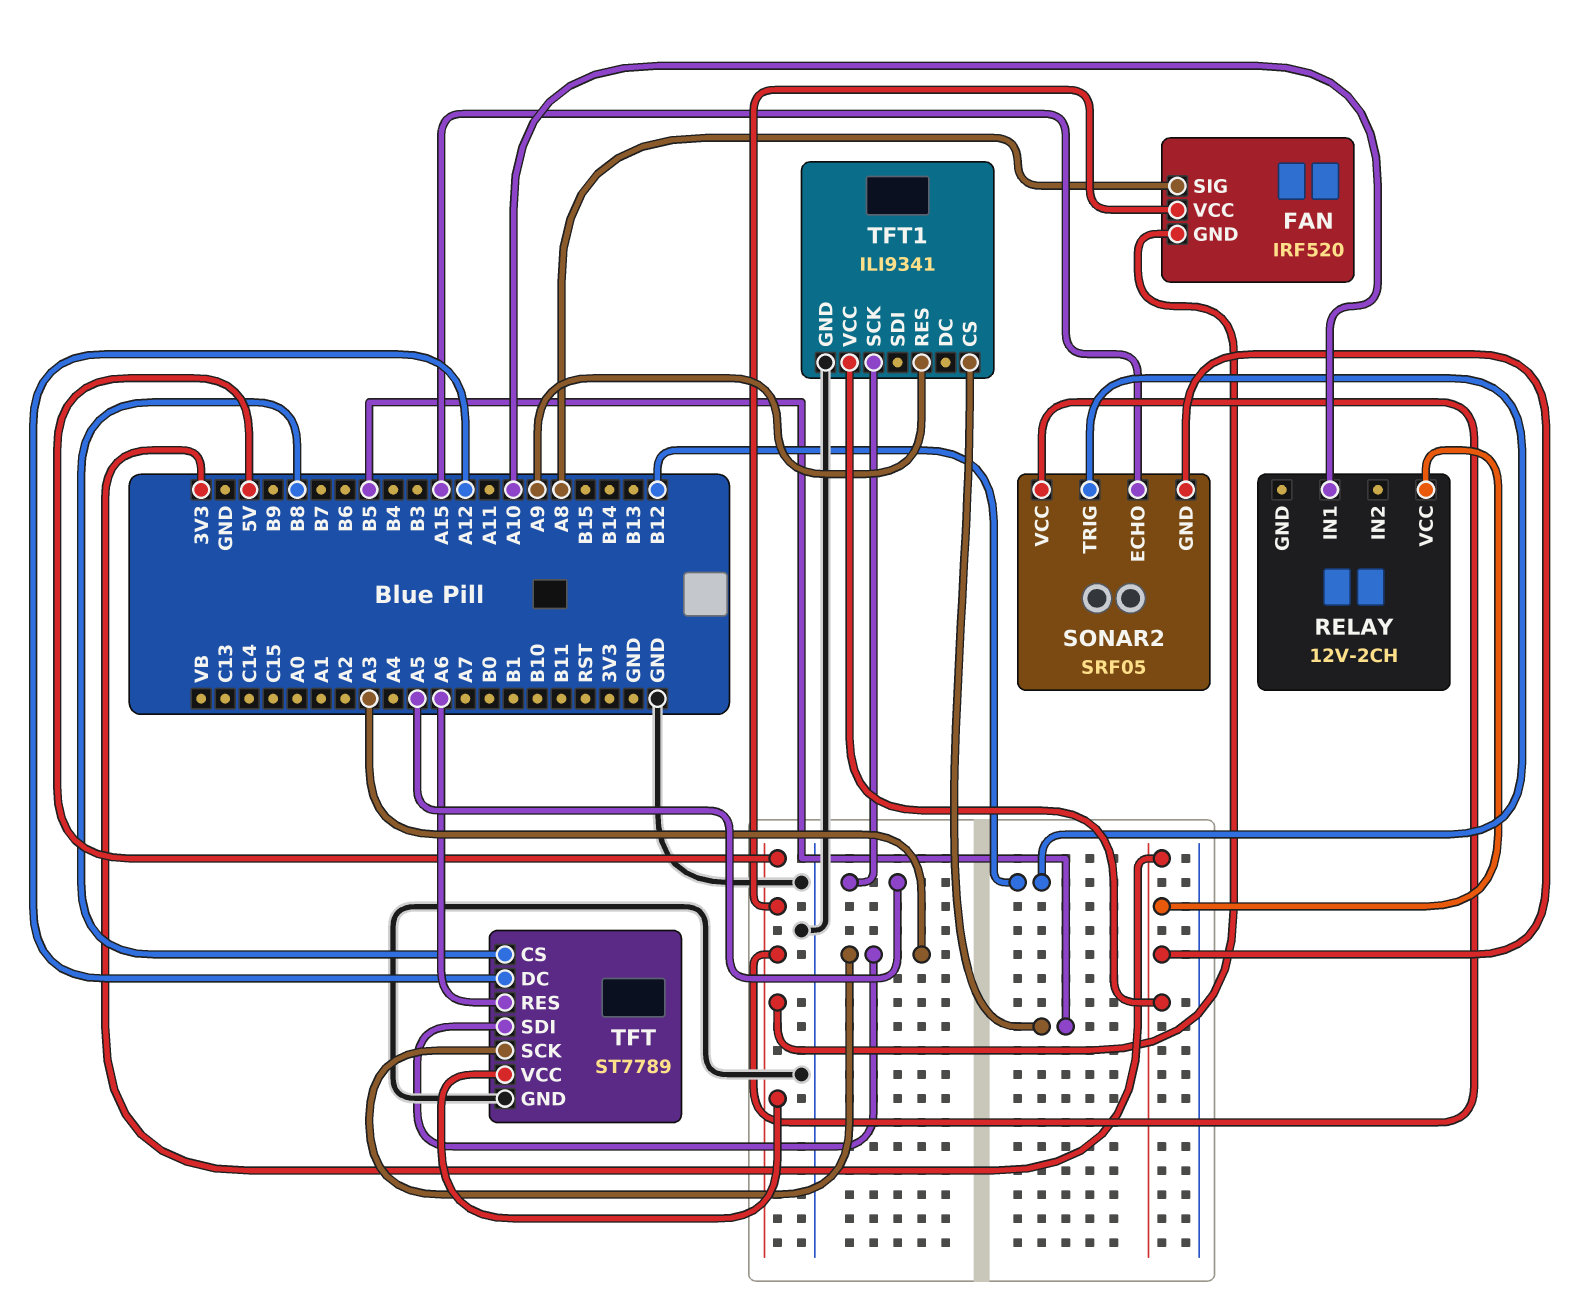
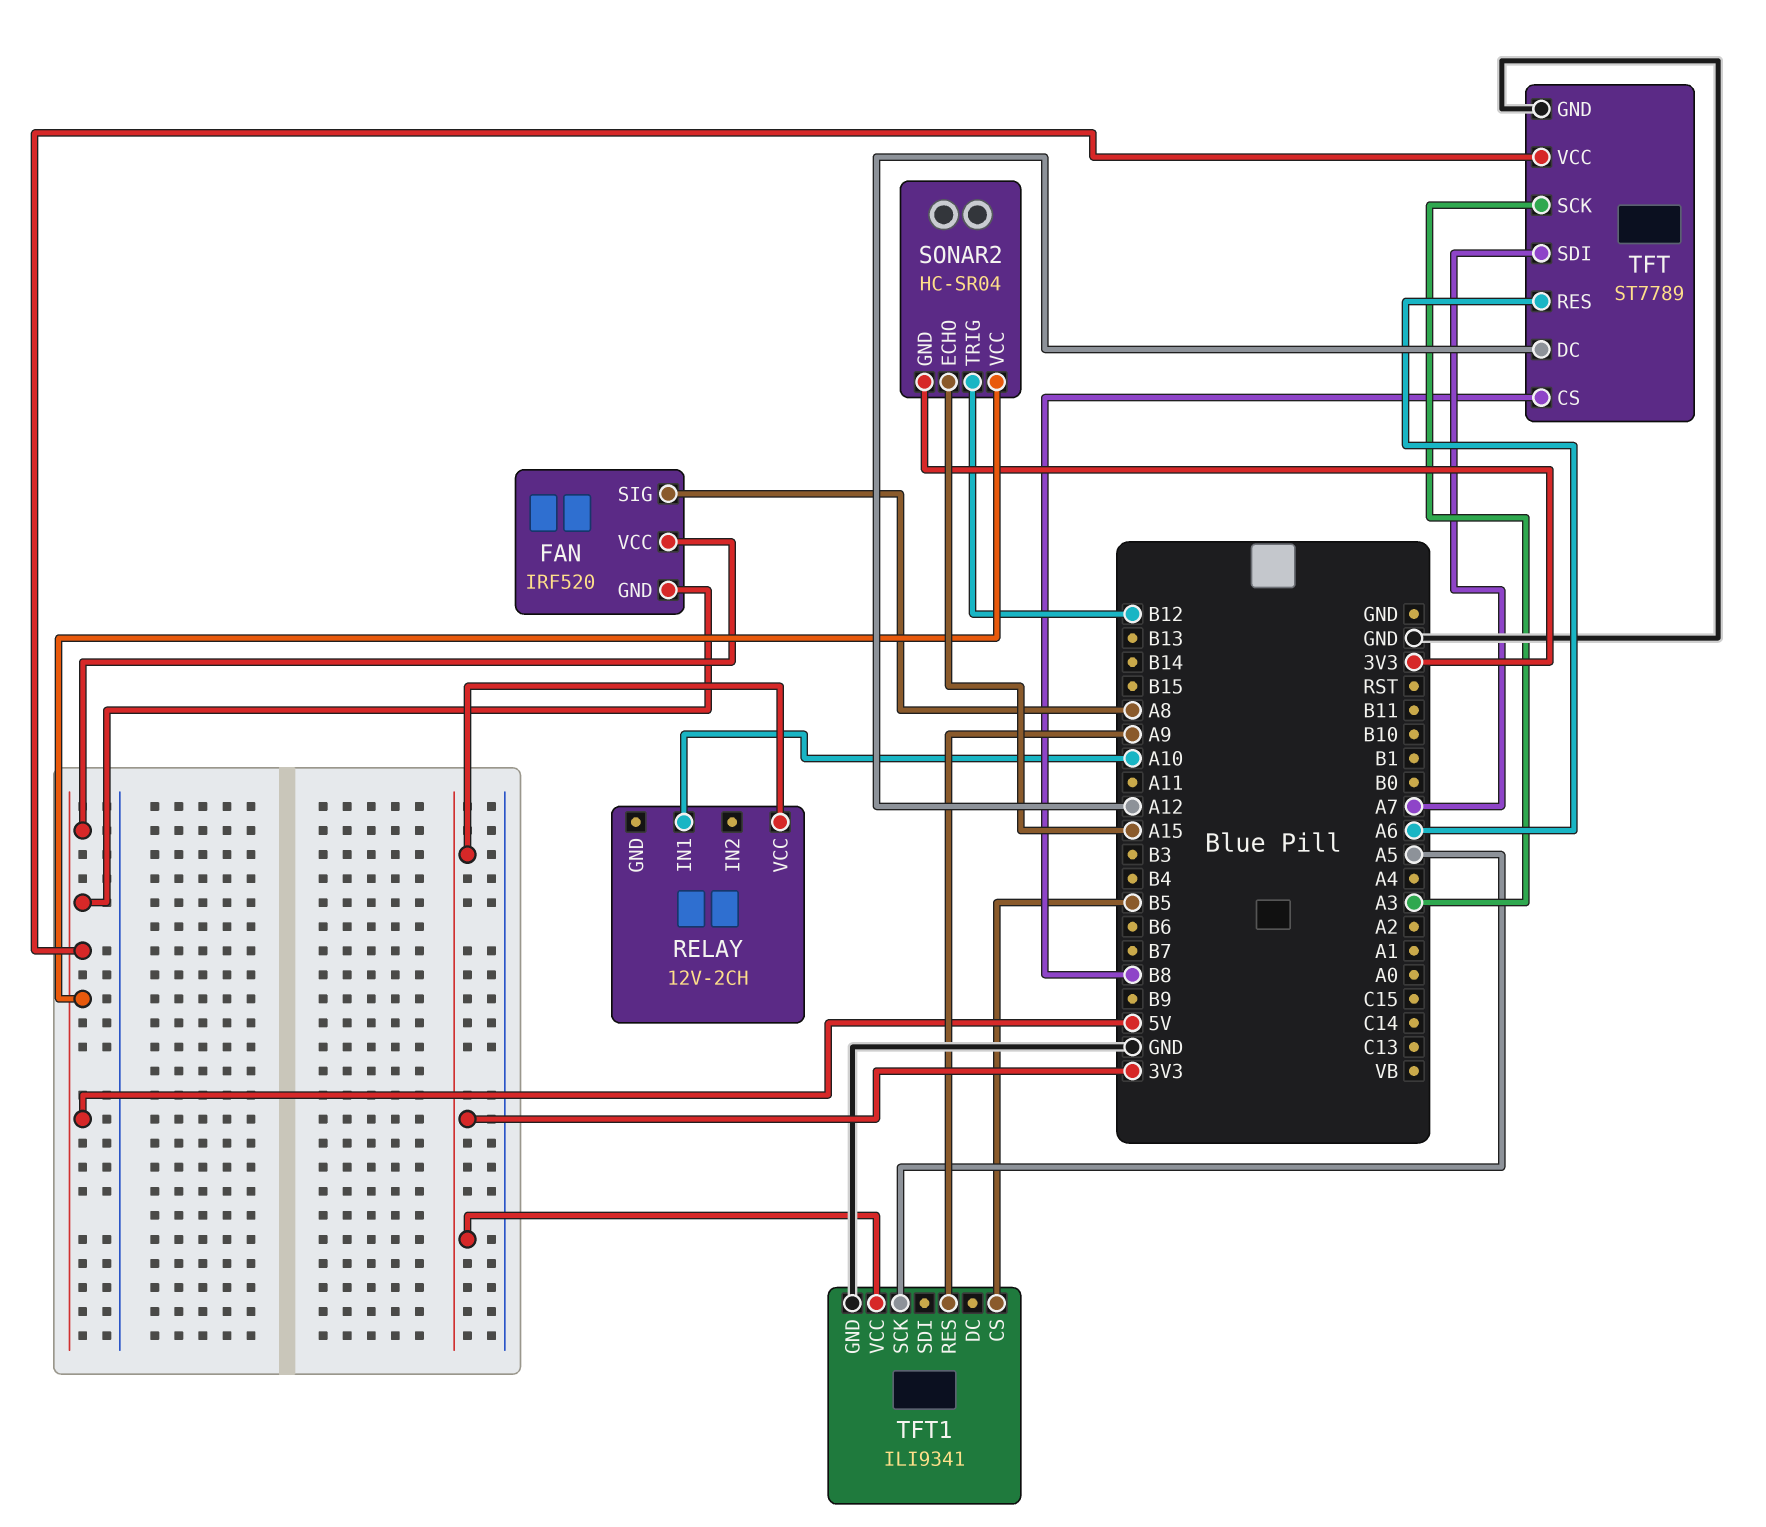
SONAR2: SRF05 -> HC-SR04
TFT pin SDI: A3 -> A7

